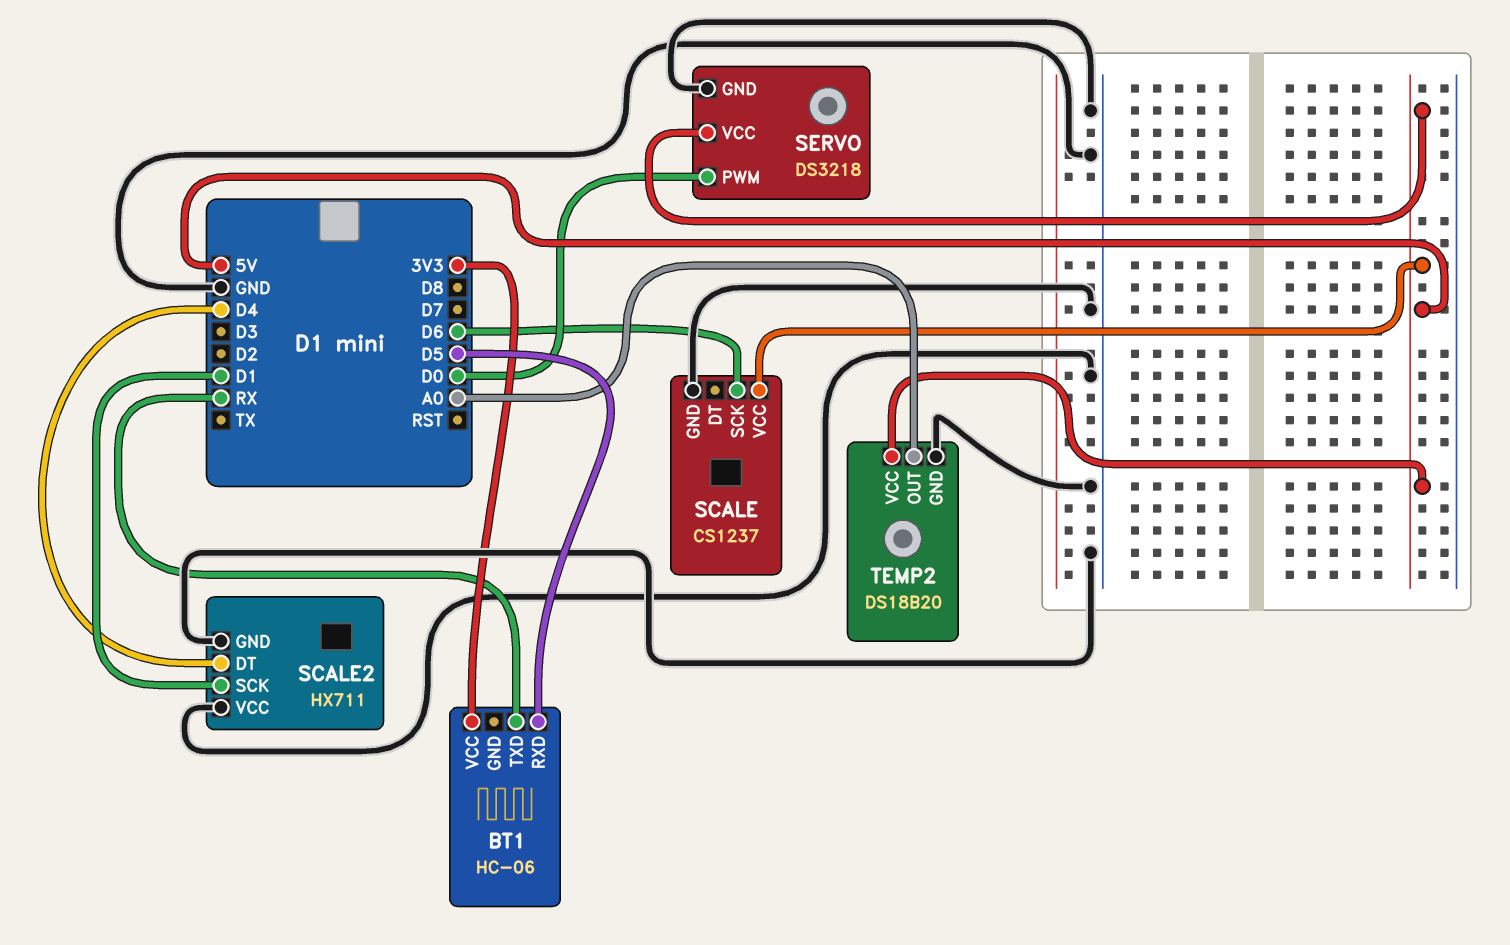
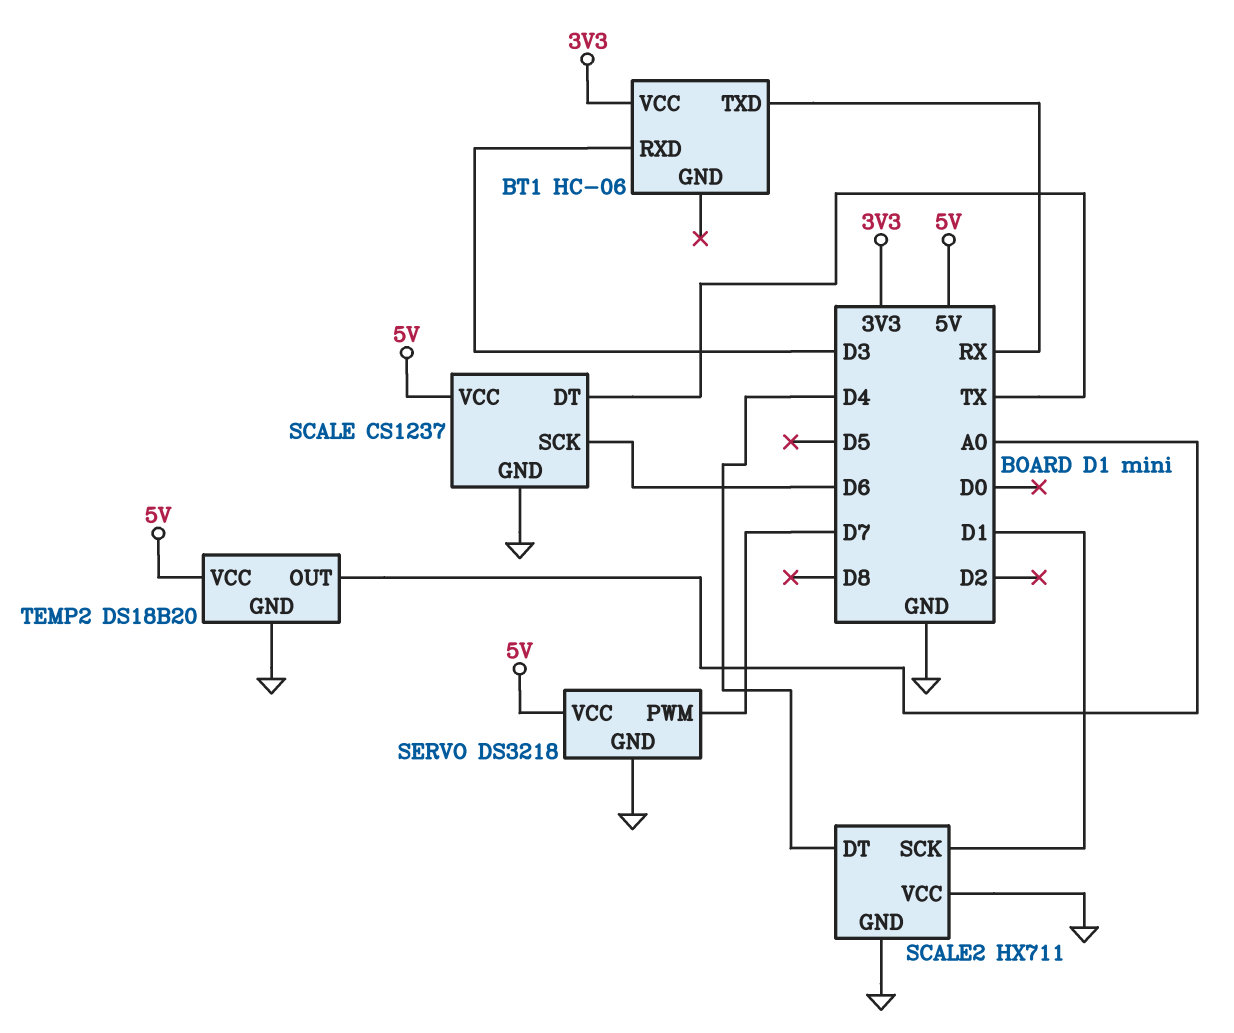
BT1 pin RXD: D5 -> D3
SCALE pin DT: none -> TX
SERVO pin PWM: D0 -> D7

